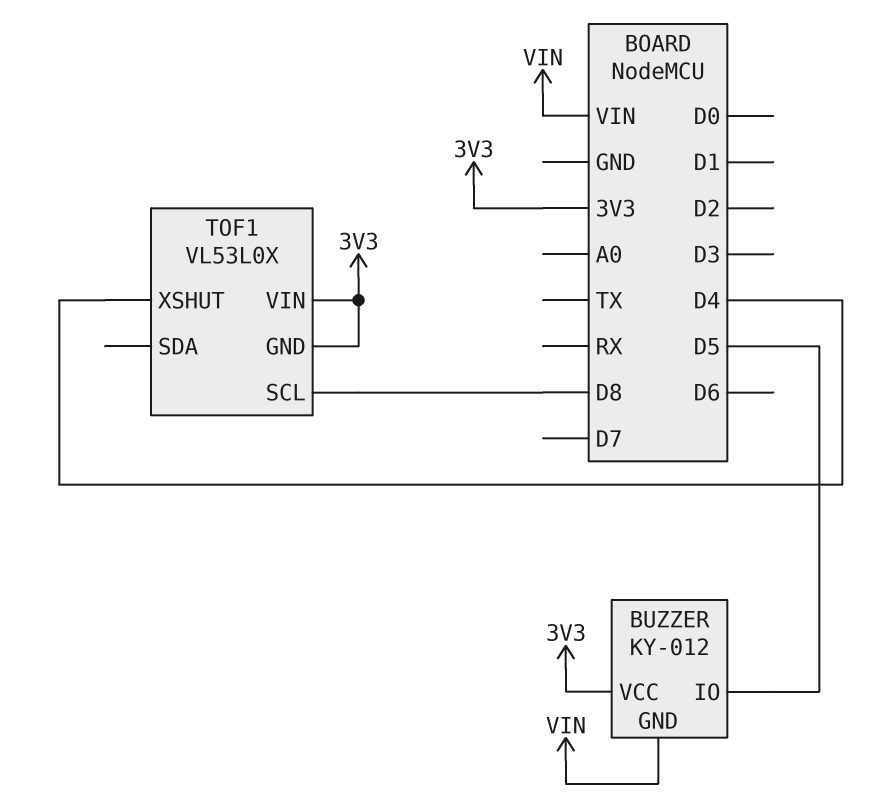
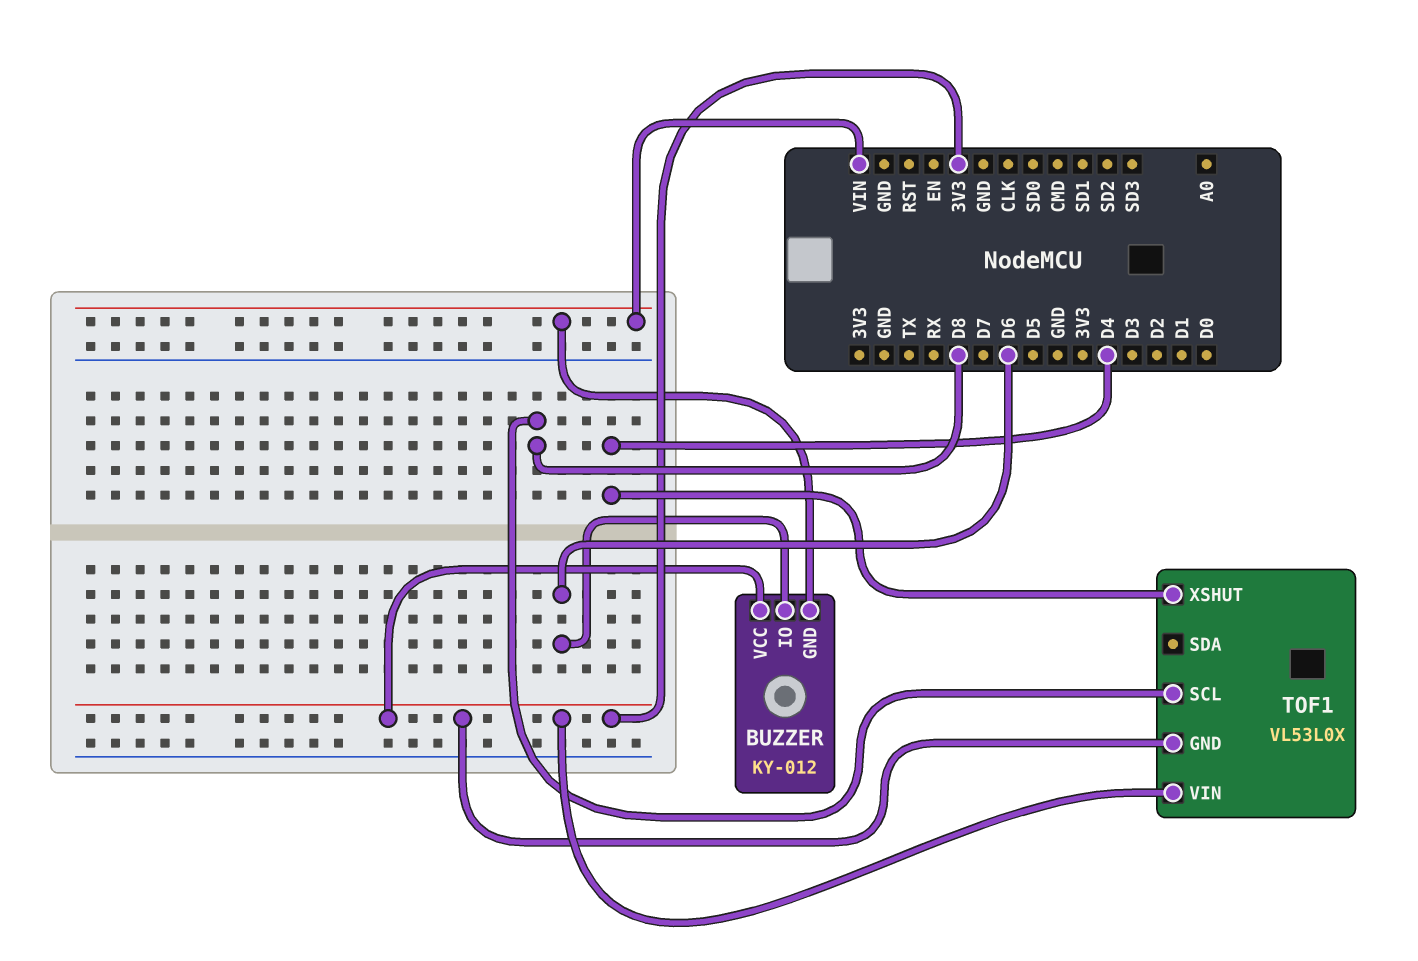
BUZZER pin IO: D5 -> D6

